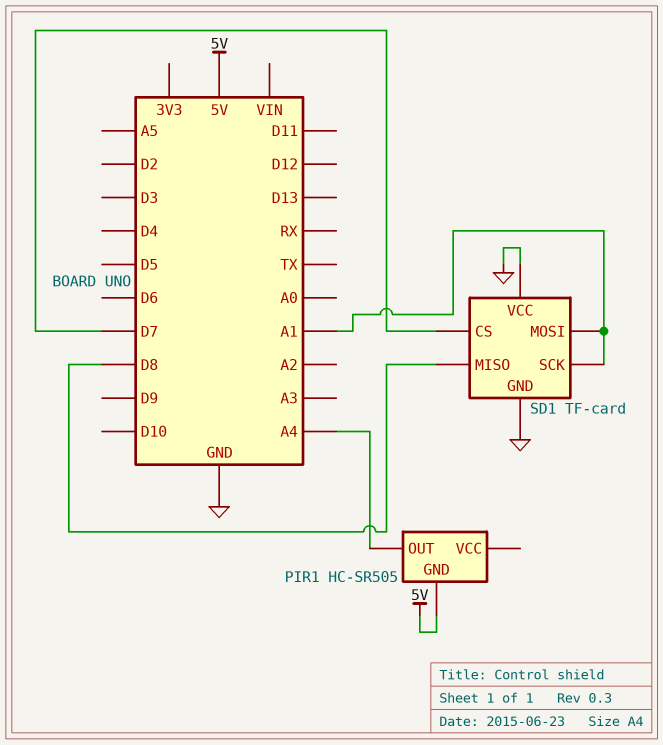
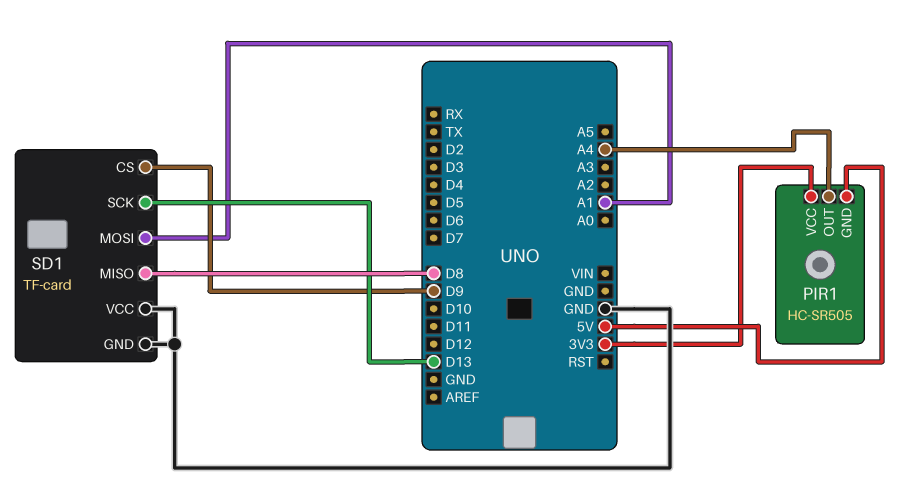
PIR1 pin VCC: none -> 3V3
SD1 pin CS: D7 -> D9
SD1 pin SCK: A1 -> D13

